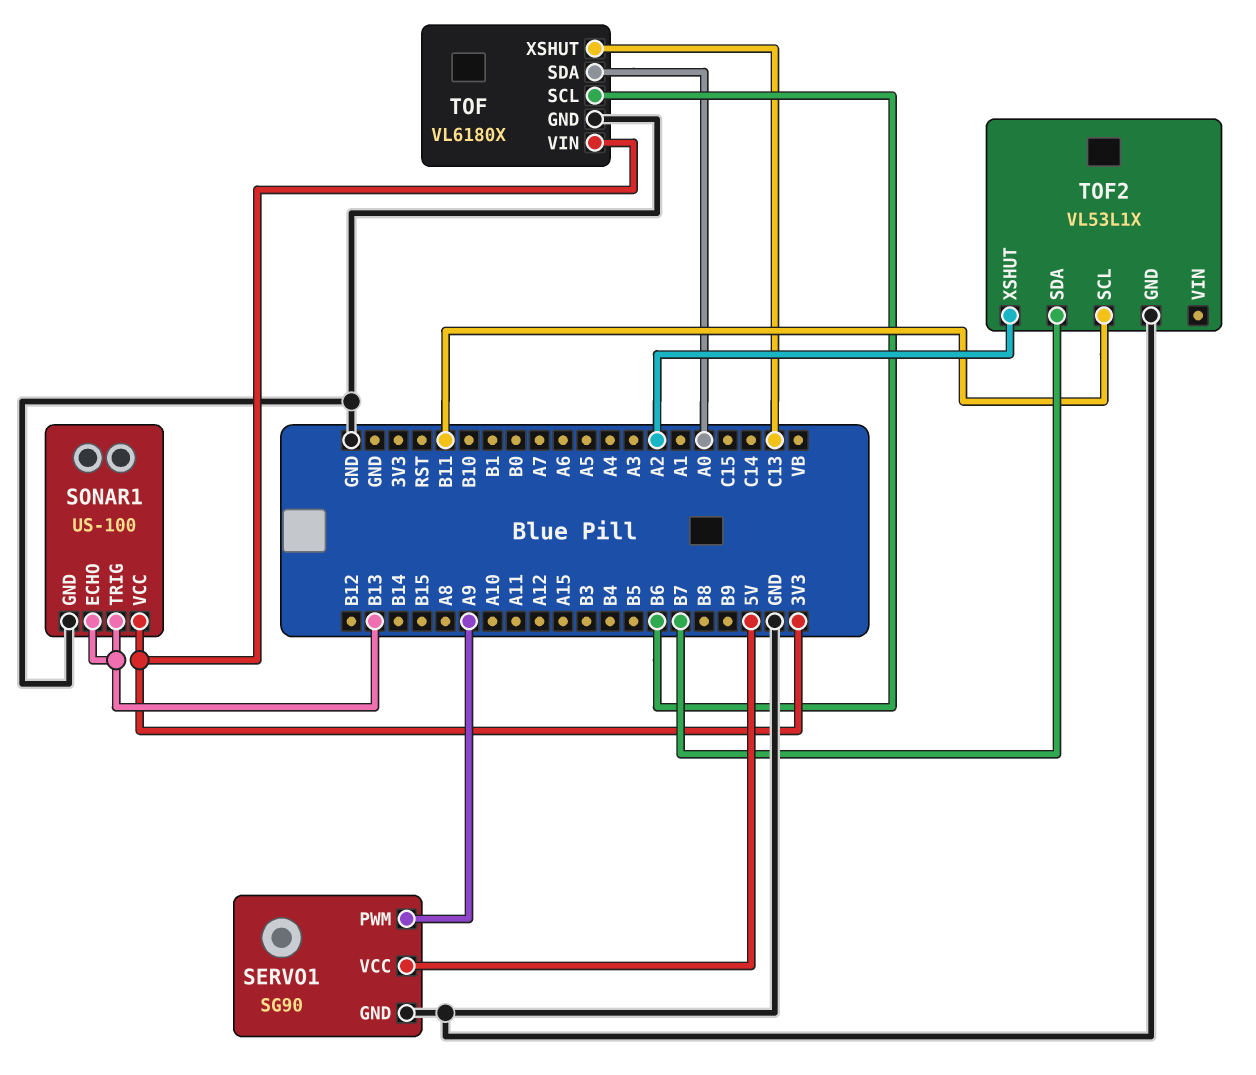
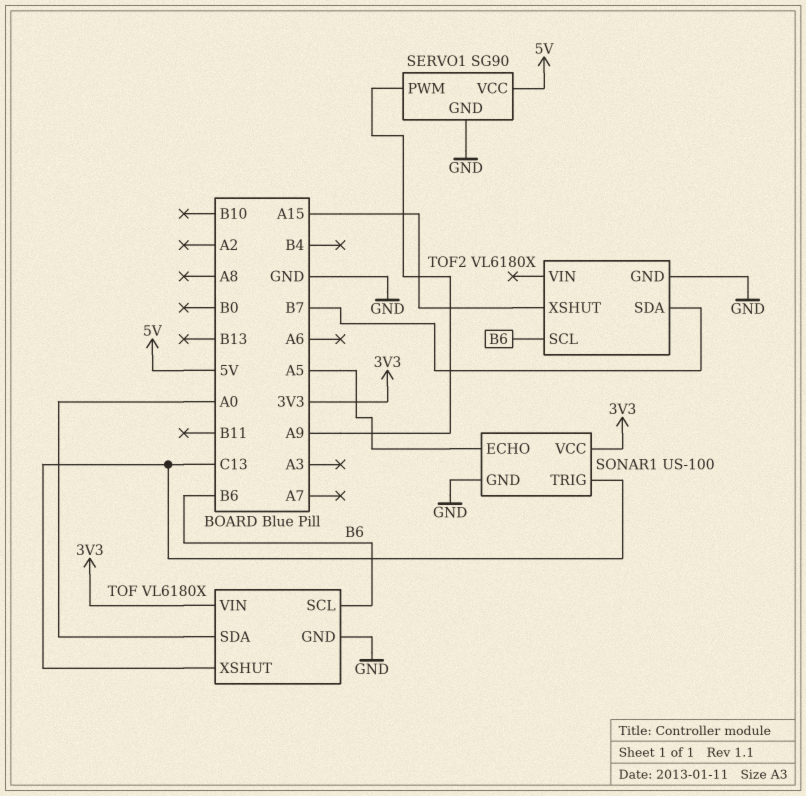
SONAR1 pin ECHO: B13 -> A5
SONAR1 pin TRIG: B13 -> C13
TOF2: VL53L1X -> VL6180X
TOF2 pin SCL: B11 -> B6
TOF2 pin XSHUT: A2 -> A15

